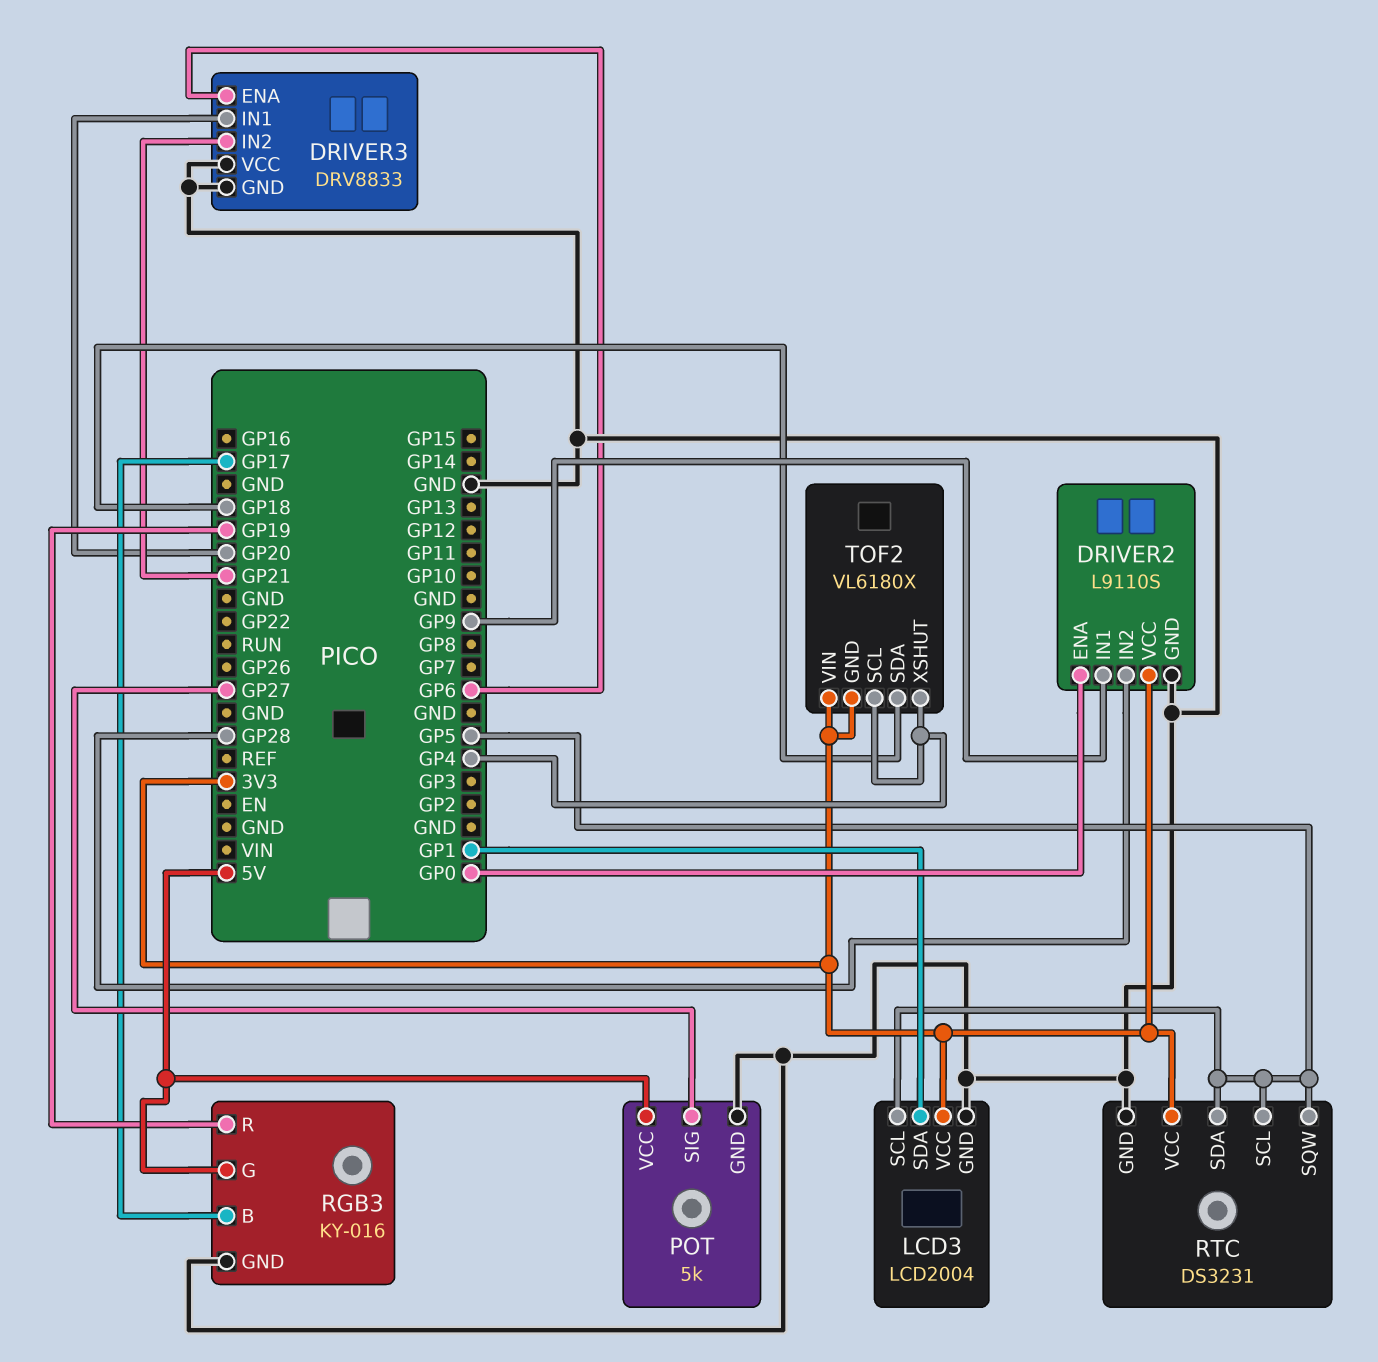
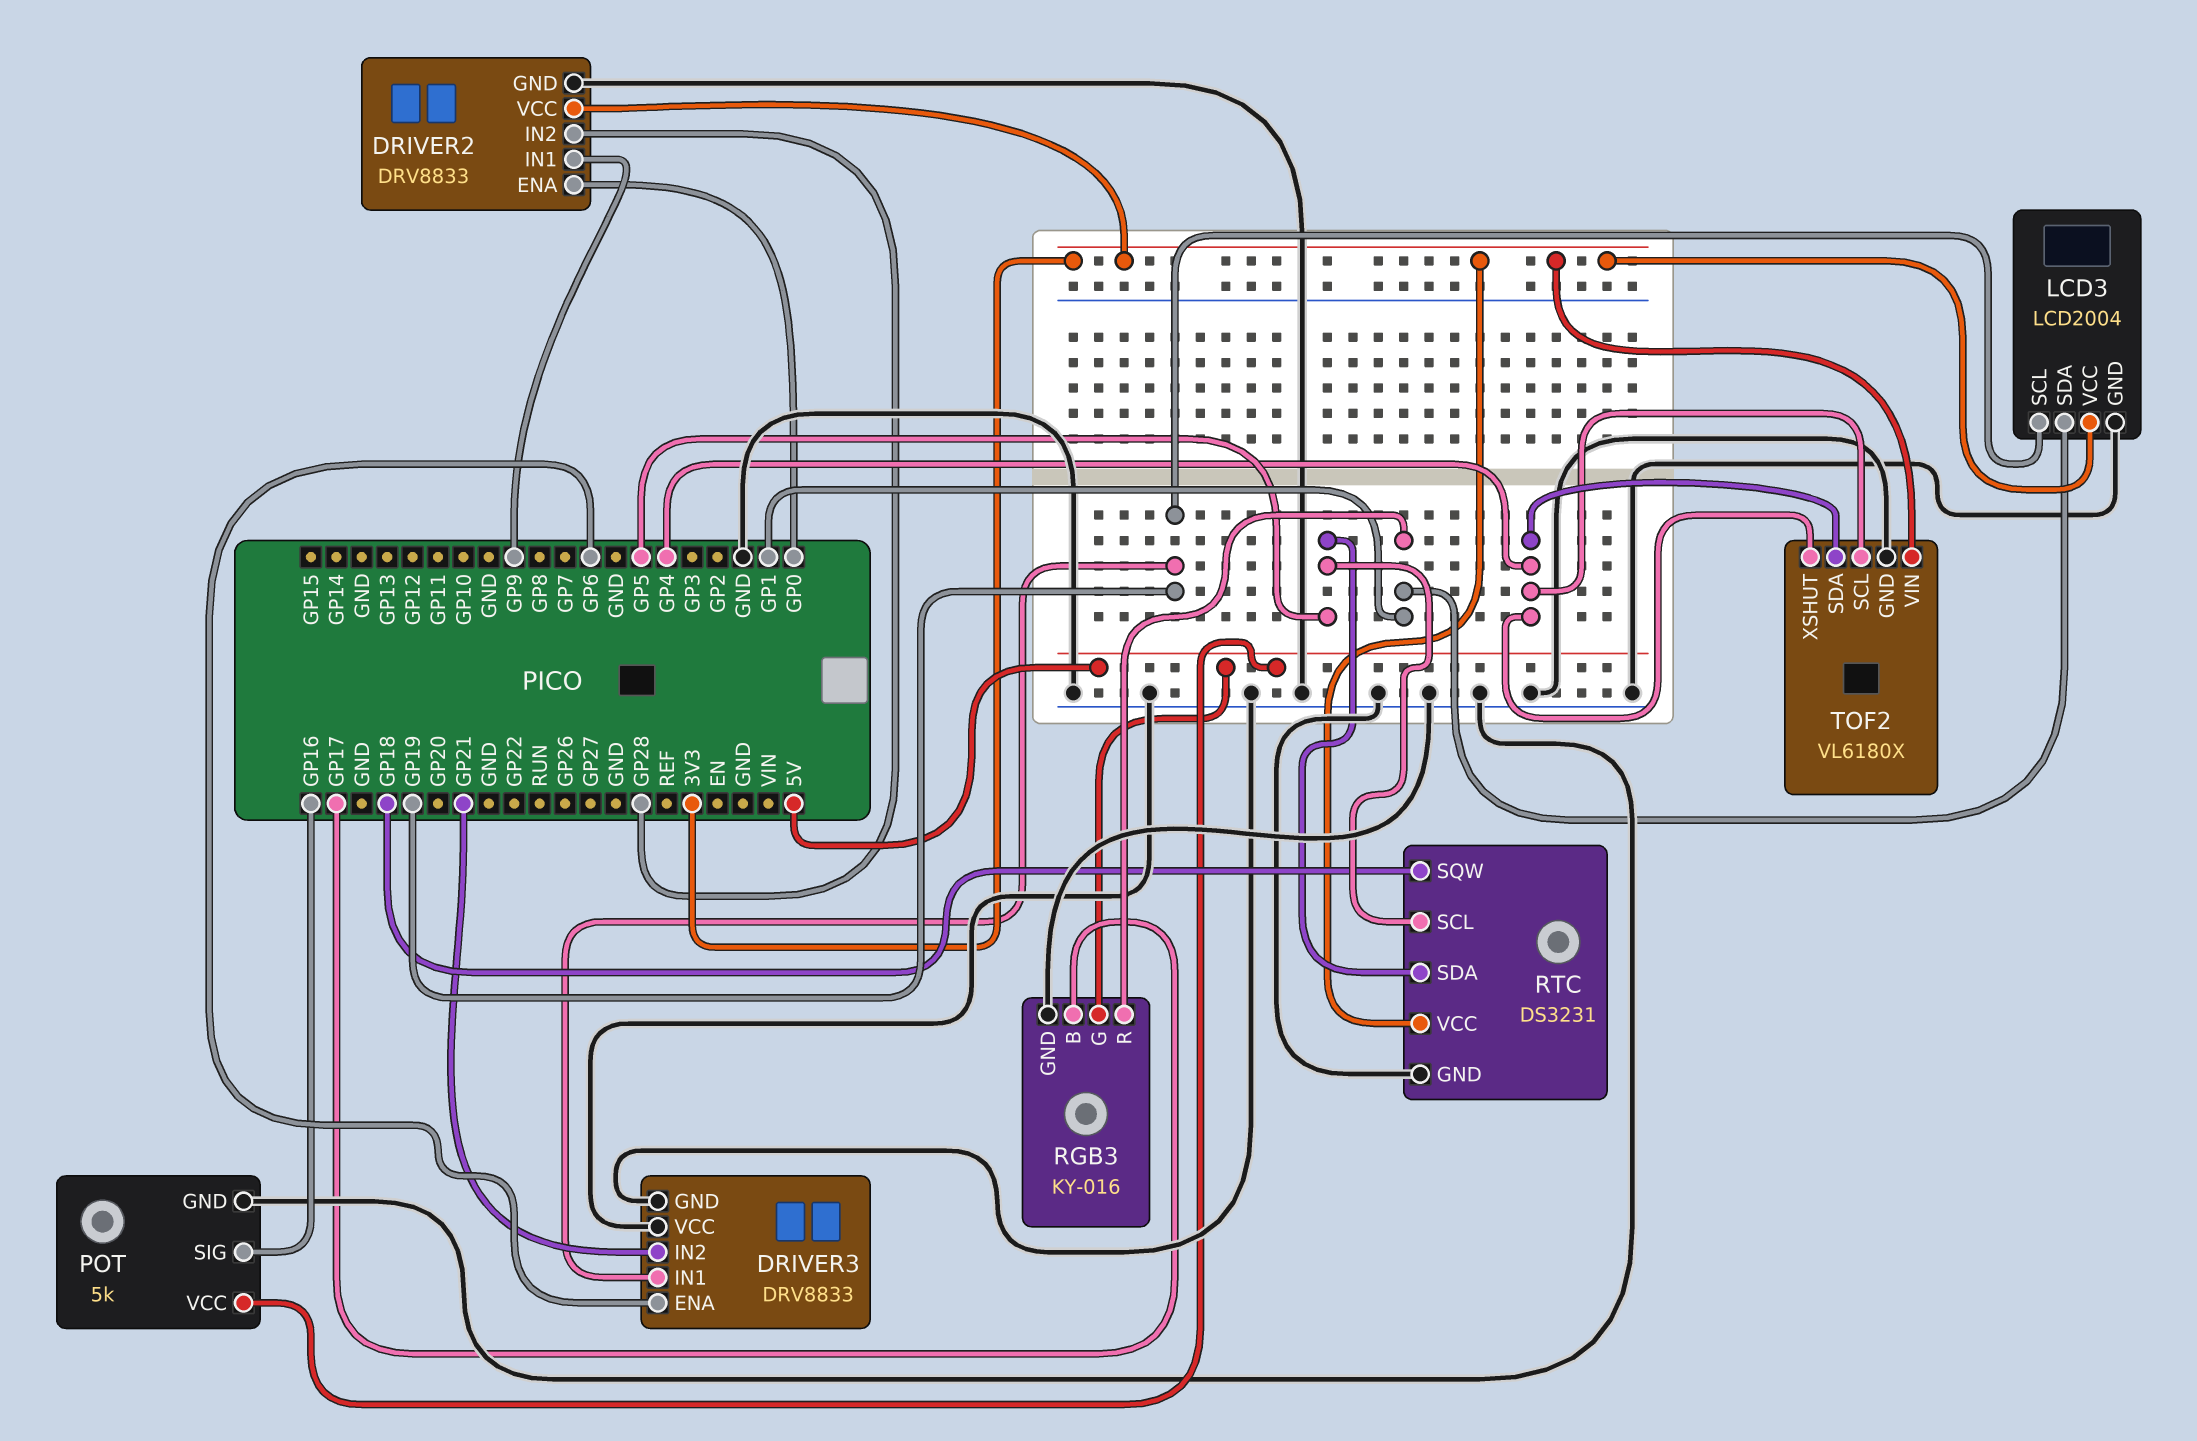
DRIVER2: L9110S -> DRV8833
DRIVER3 pin IN1: GP20 -> GP19
LCD3 pin SCL: GP5 -> GP19
POT pin SIG: GP27 -> GP16
RGB3 pin R: GP19 -> GP1
RTC pin SQW: GP5 -> GP18
TOF2 pin GND: 3V3 -> GND
TOF2 pin SDA: GP18 -> GP4

